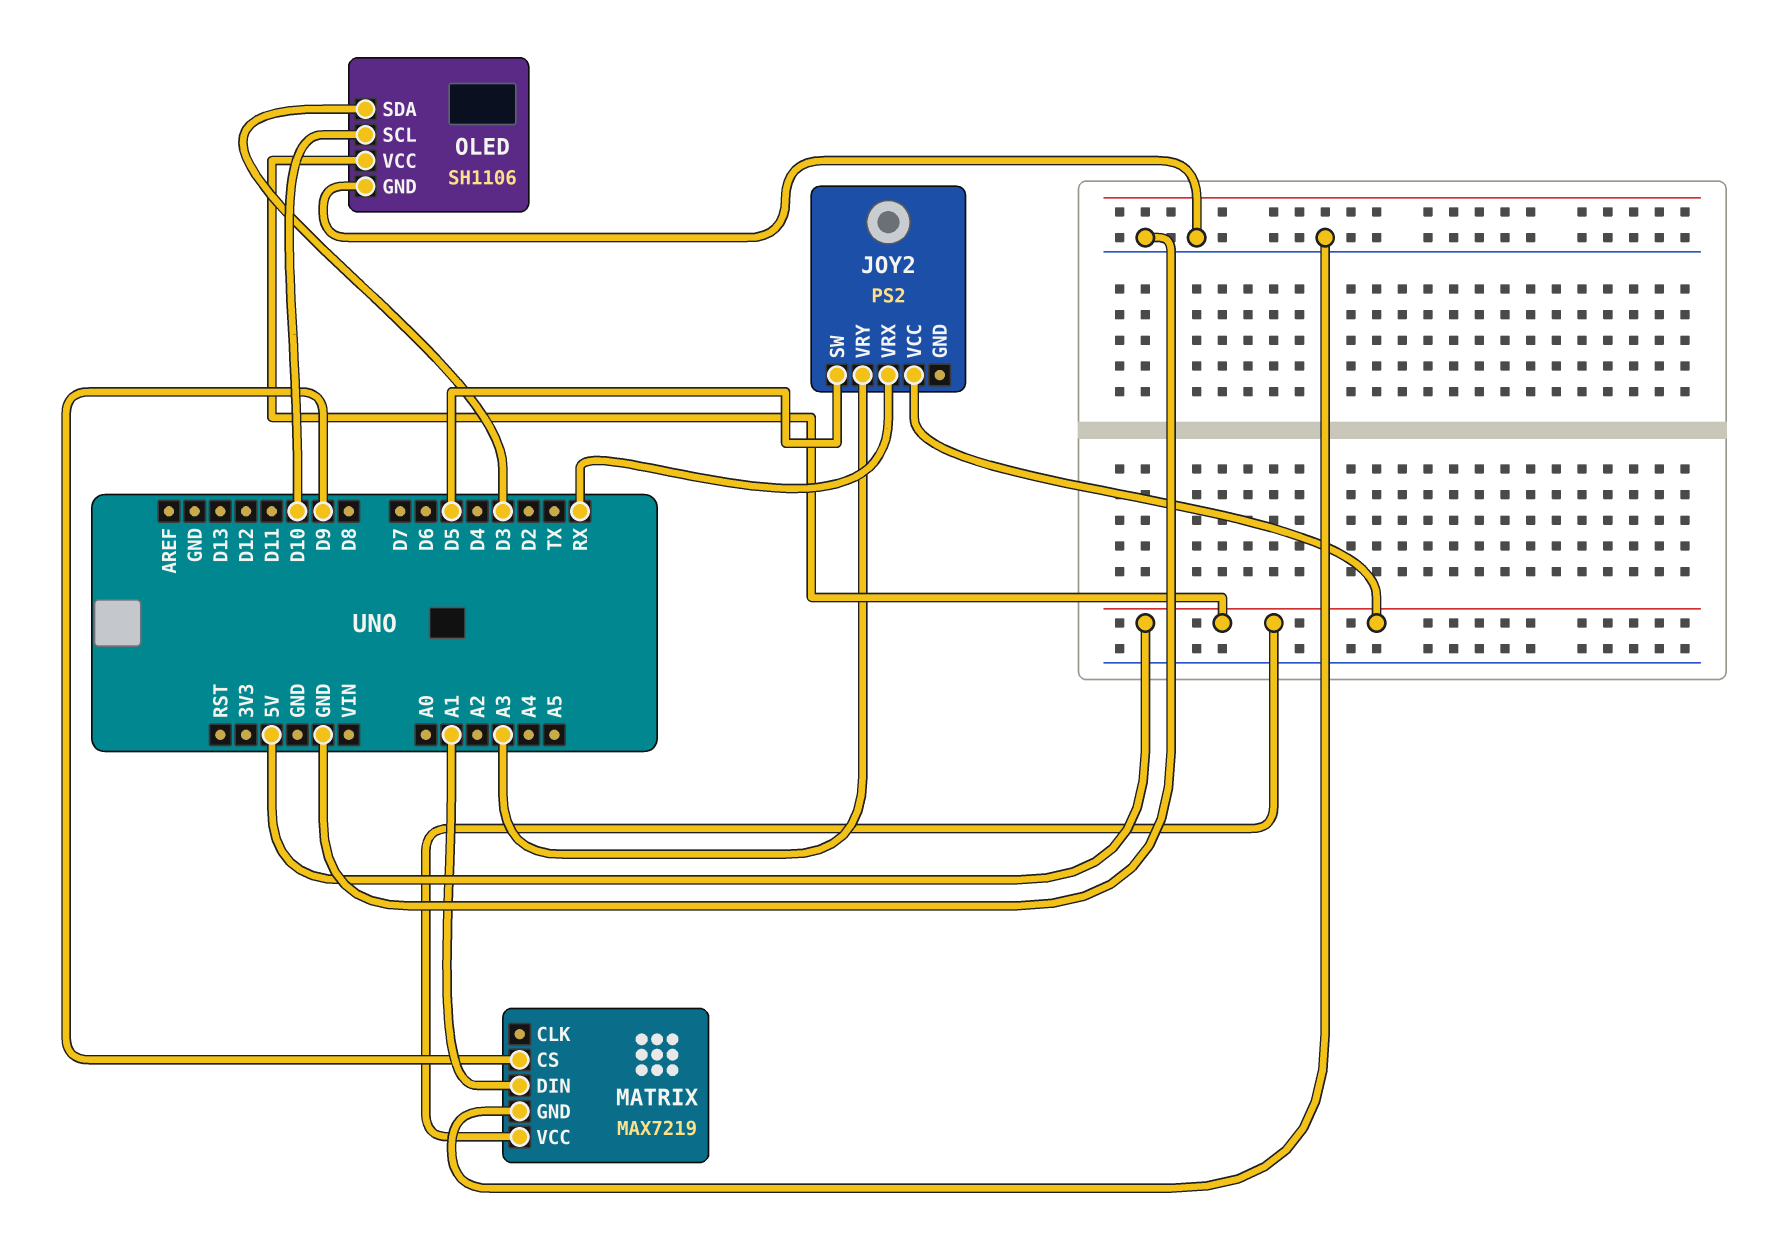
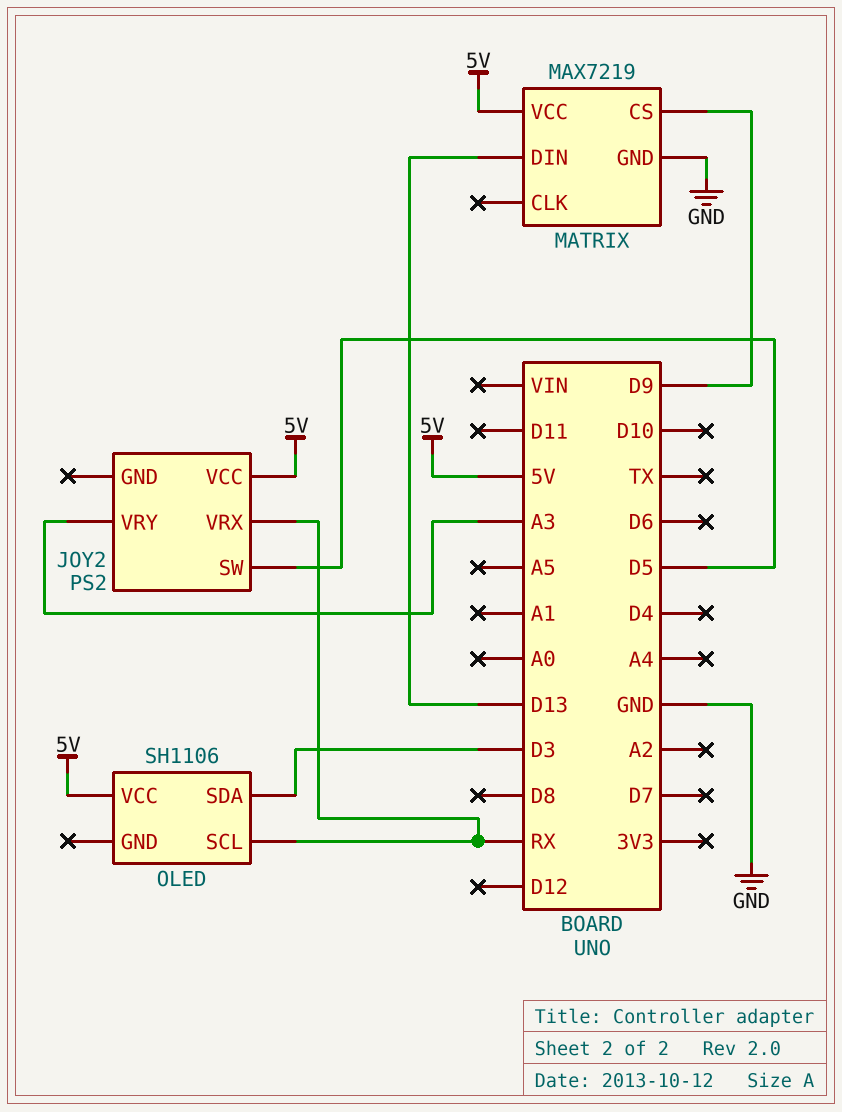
MATRIX pin DIN: A1 -> D13
OLED pin GND: GND -> none
OLED pin SCL: D10 -> RX

